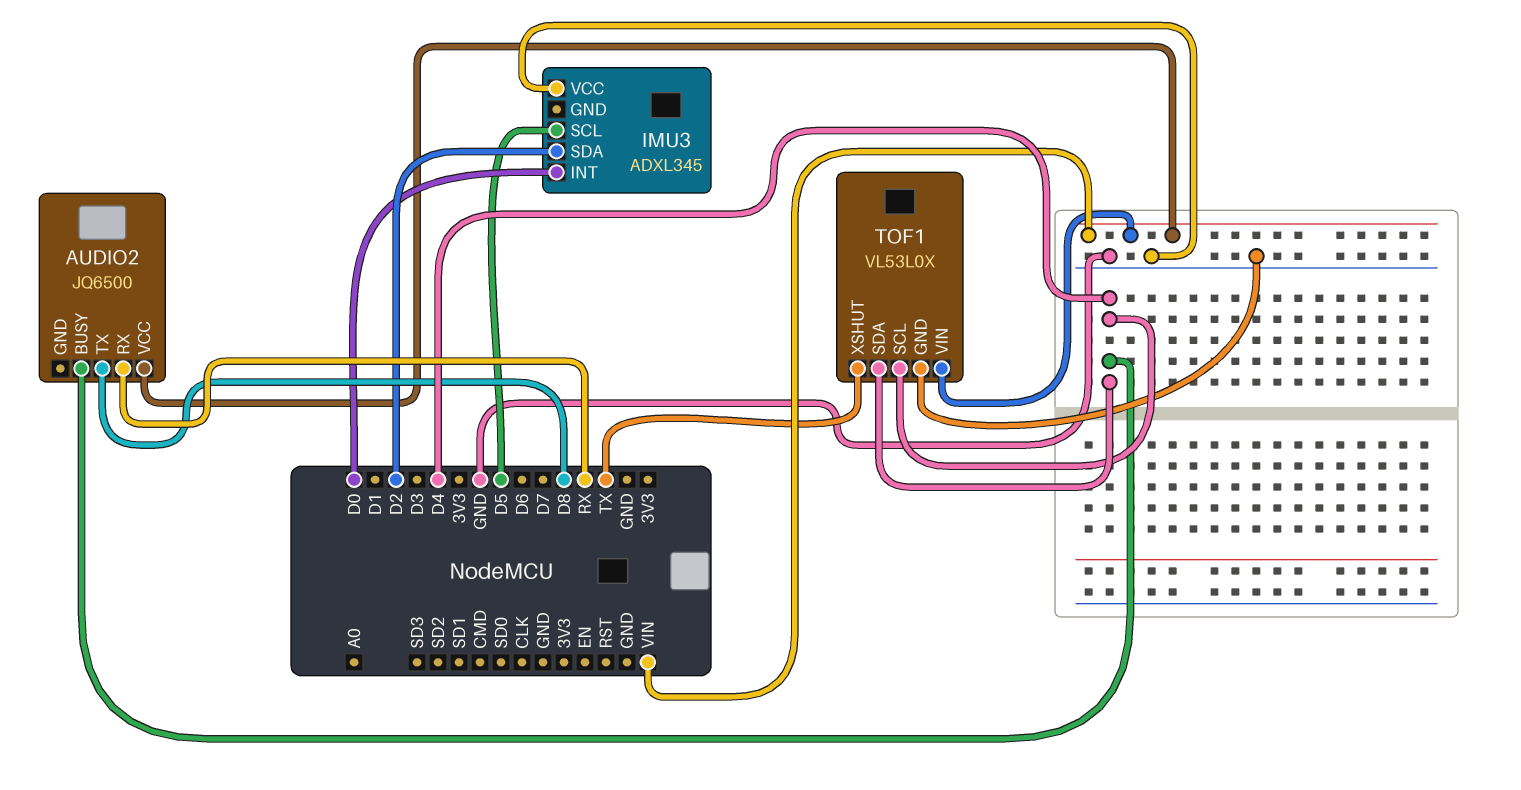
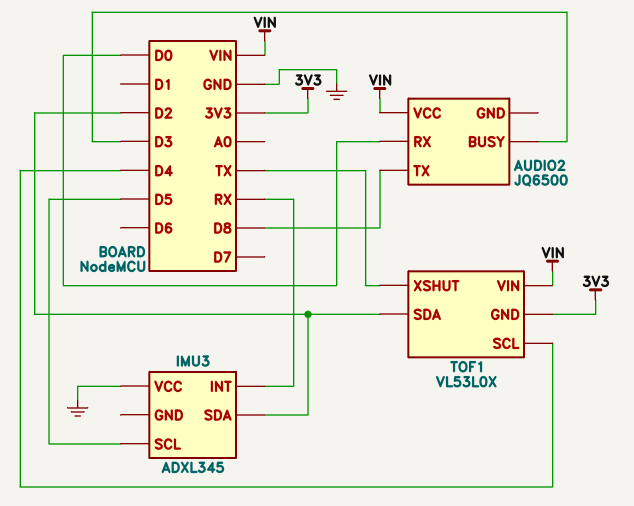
AUDIO2 pin BUSY: D4 -> D3
AUDIO2 pin RX: RX -> D0
IMU3 pin INT: D0 -> RX
TOF1 pin GND: GND -> 3V3
TOF1 pin SDA: D4 -> D2

